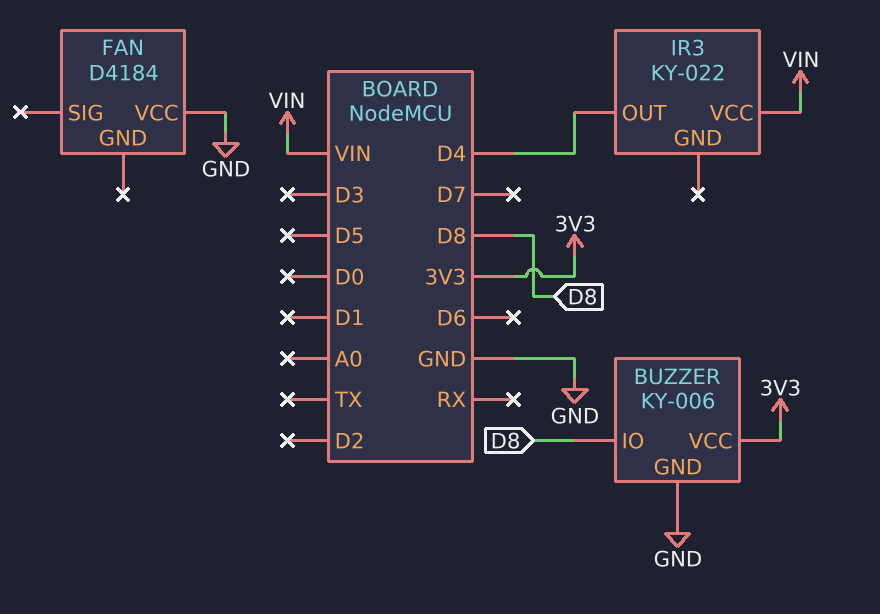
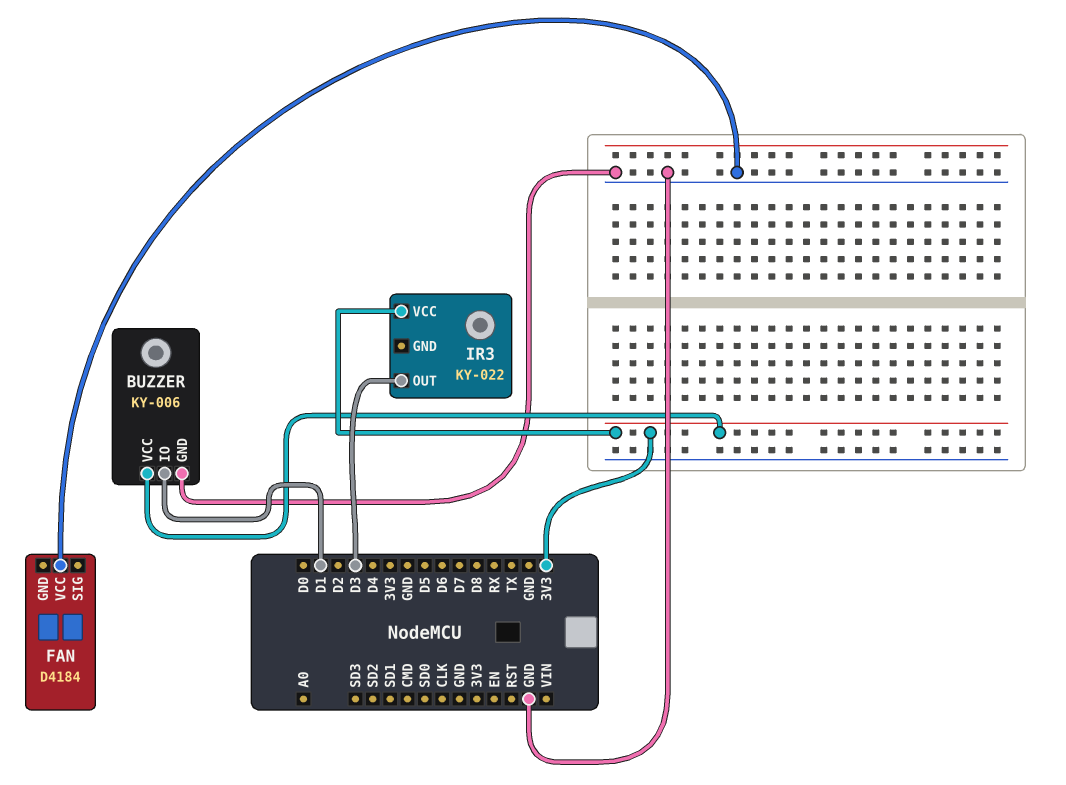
BUZZER pin IO: D8 -> D1
IR3 pin OUT: D4 -> D3
IR3 pin VCC: VIN -> 3V3

